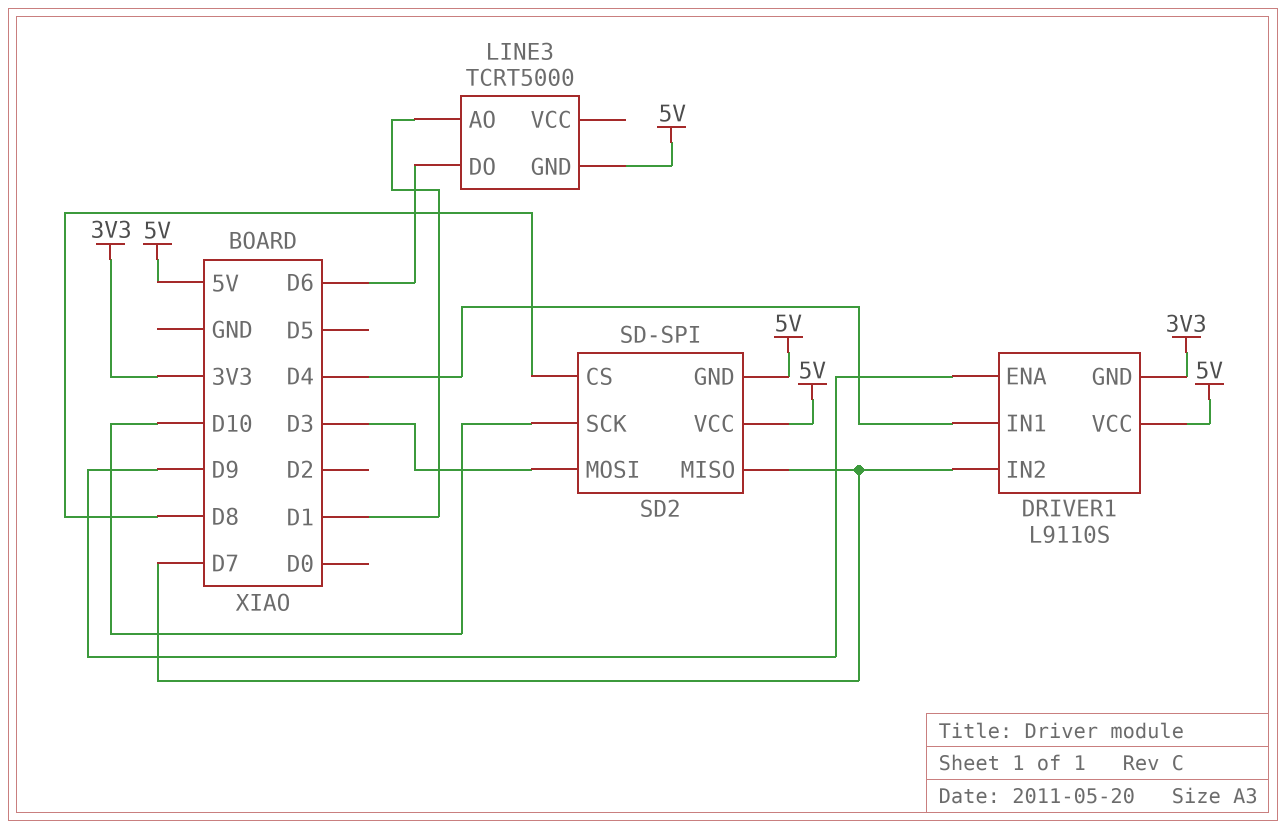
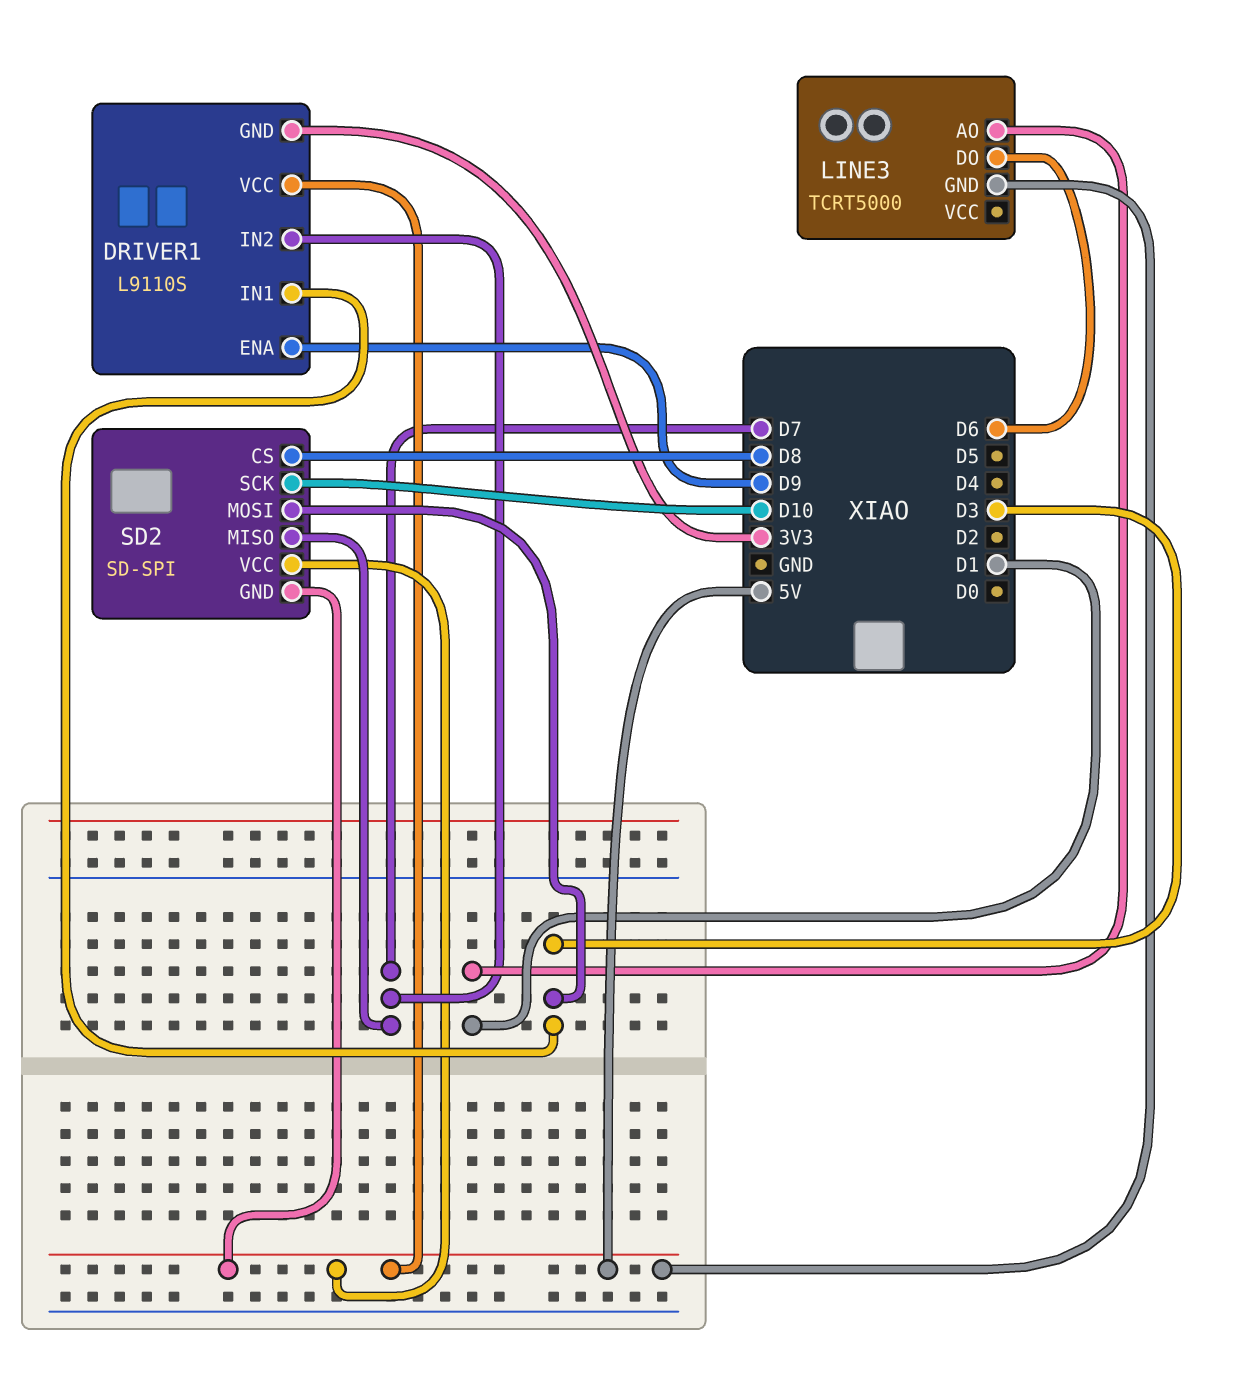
DRIVER1 pin IN1: D4 -> D3

